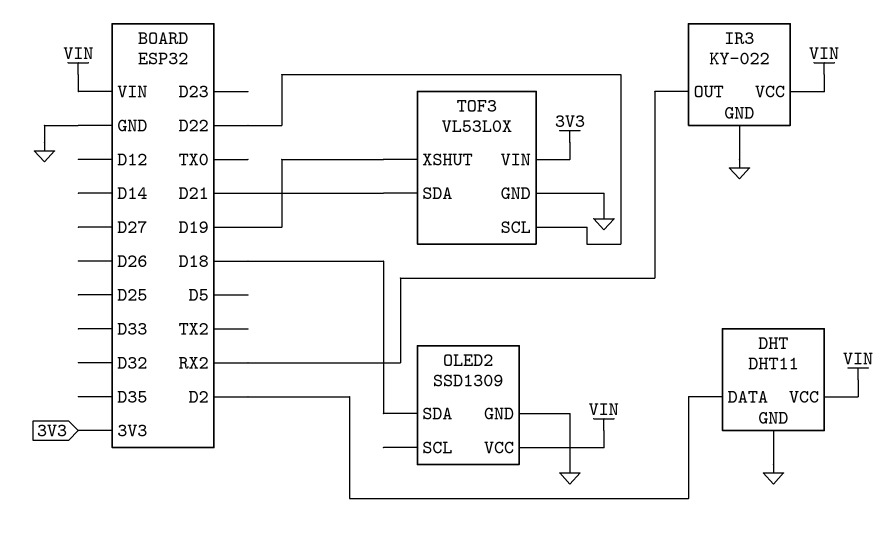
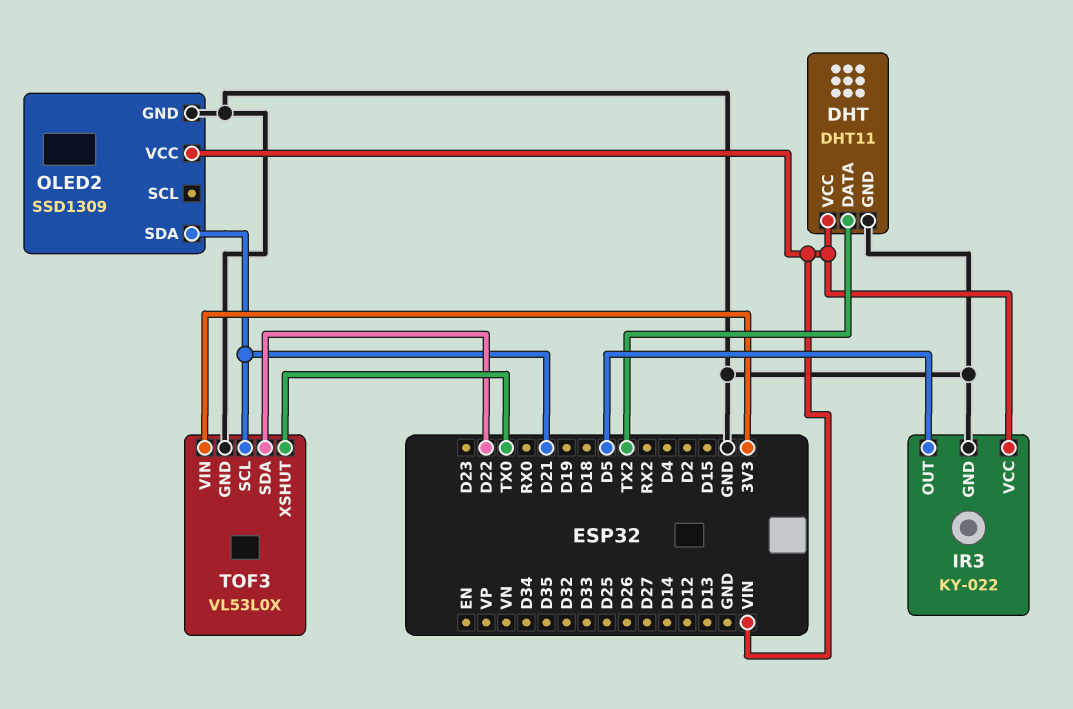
DHT pin DATA: D2 -> TX2
IR3 pin OUT: RX2 -> D5
OLED2 pin SDA: D18 -> D21
TOF3 pin SCL: D22 -> D21
TOF3 pin SDA: D21 -> D22
TOF3 pin XSHUT: D19 -> TX0

